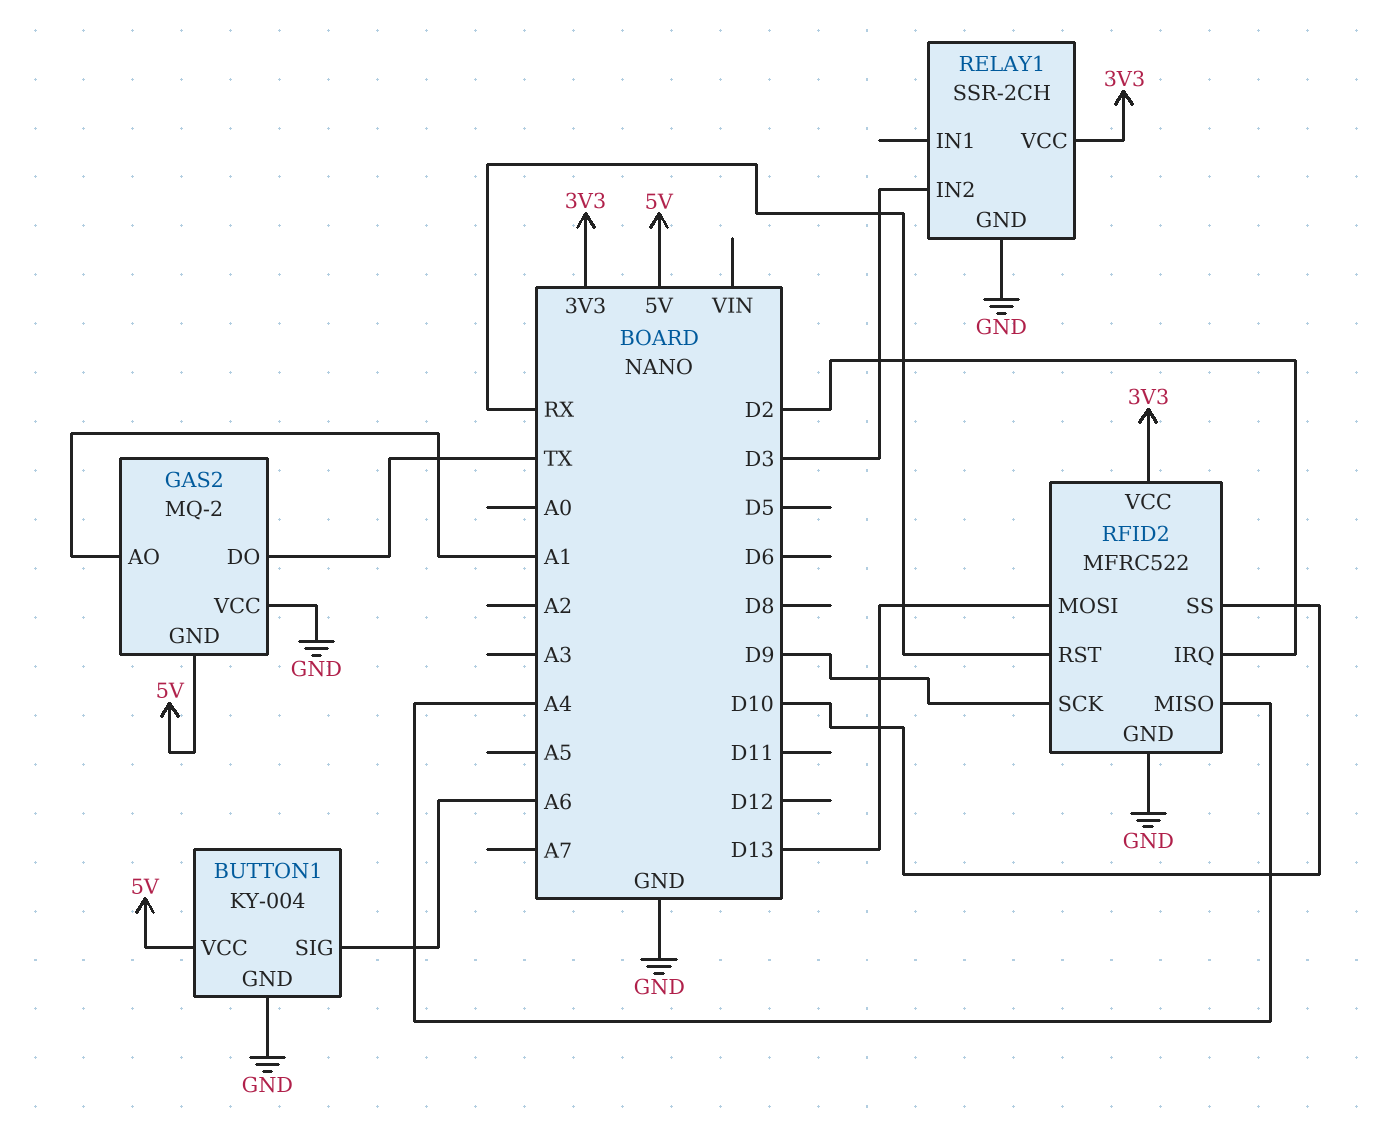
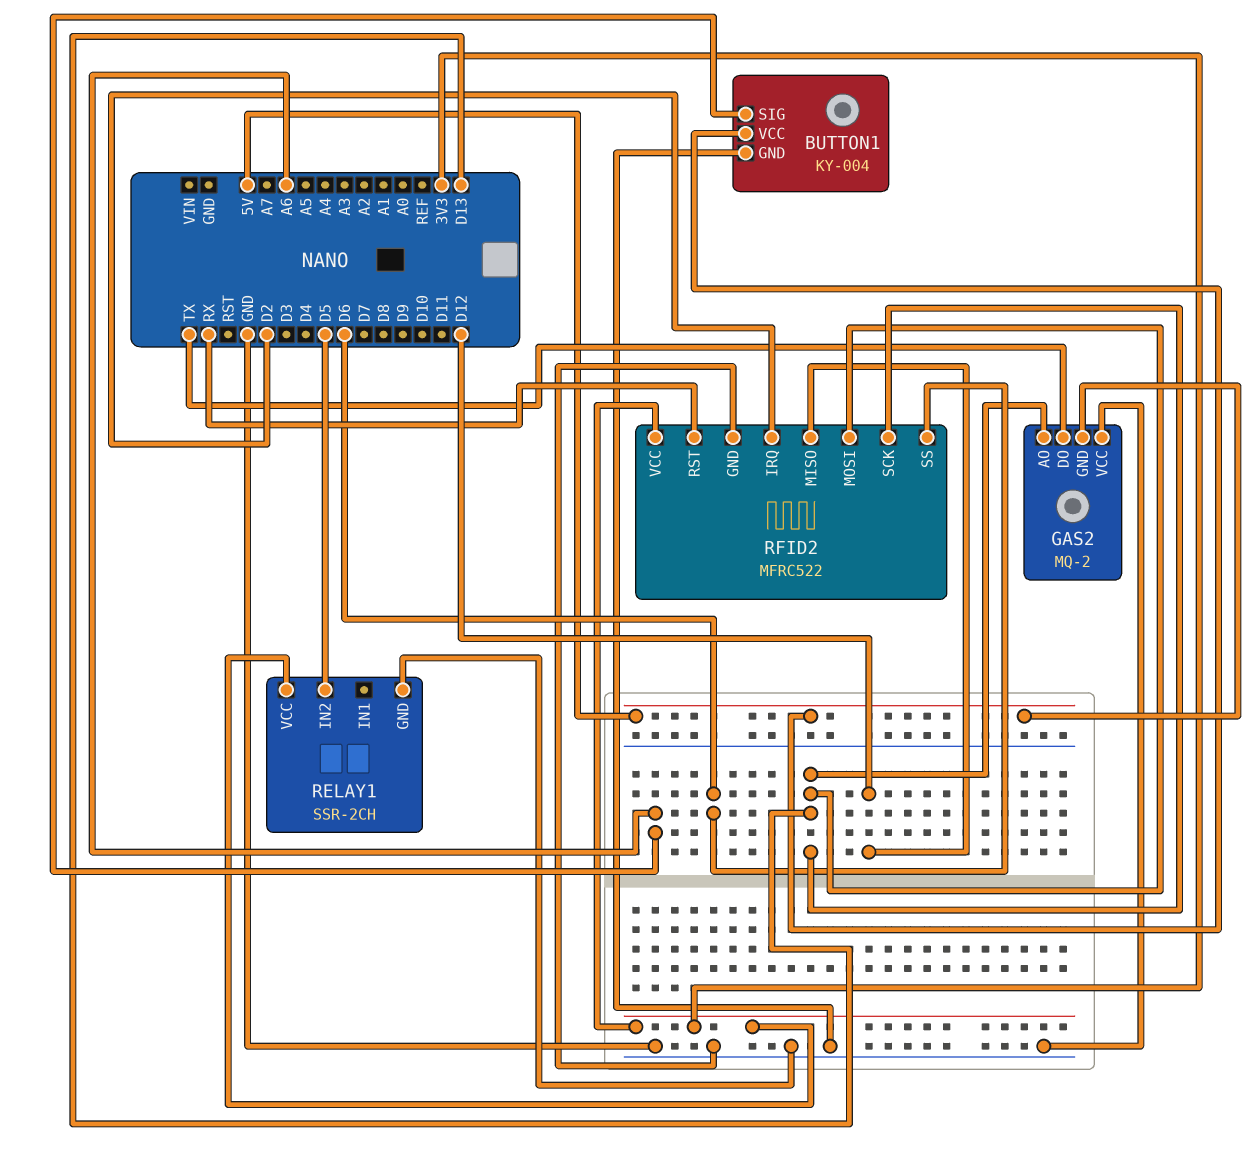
GAS2 pin AO: A1 -> D13
RELAY1 pin IN2: D3 -> D5
RFID2 pin MISO: A4 -> D12
RFID2 pin SCK: D9 -> D13
RFID2 pin SS: D10 -> D6

